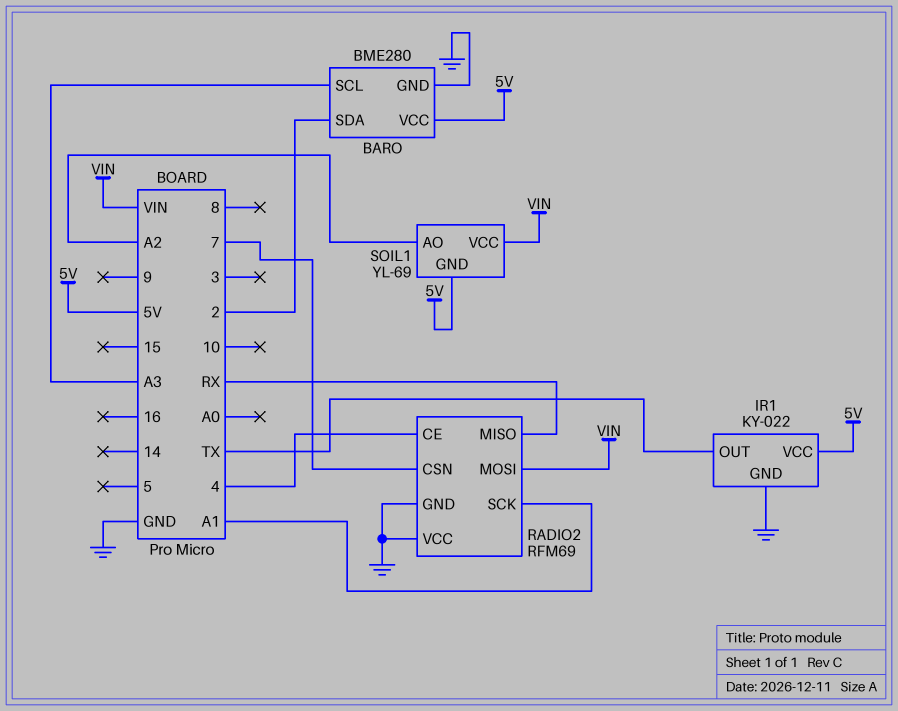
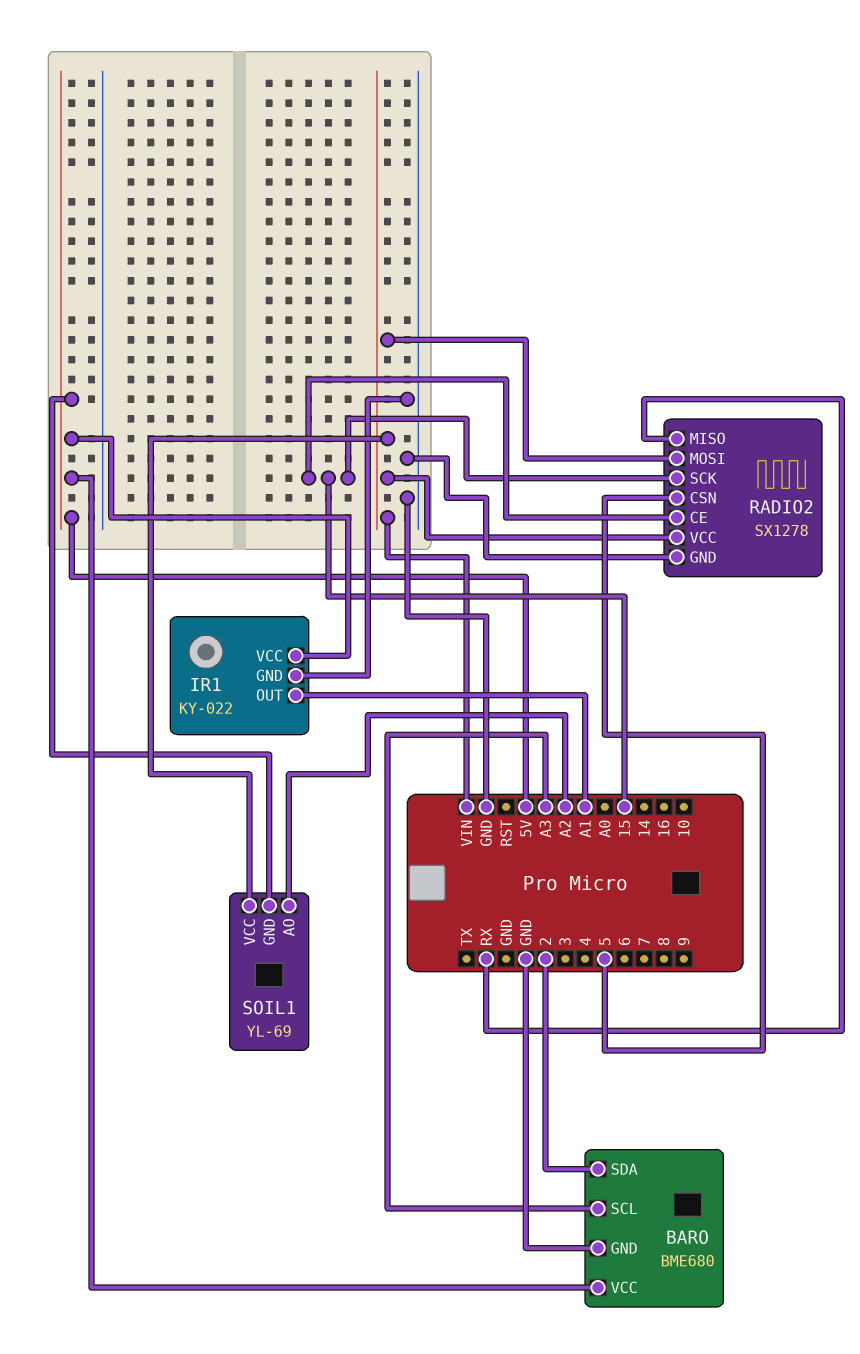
BARO: BME280 -> BME680
IR1 pin OUT: TX -> A1
RADIO2: RFM69 -> SX1278
RADIO2 pin CE: 4 -> 15
RADIO2 pin CSN: 7 -> 5
RADIO2 pin SCK: A1 -> 15
RADIO2 pin VCC: GND -> VIN

